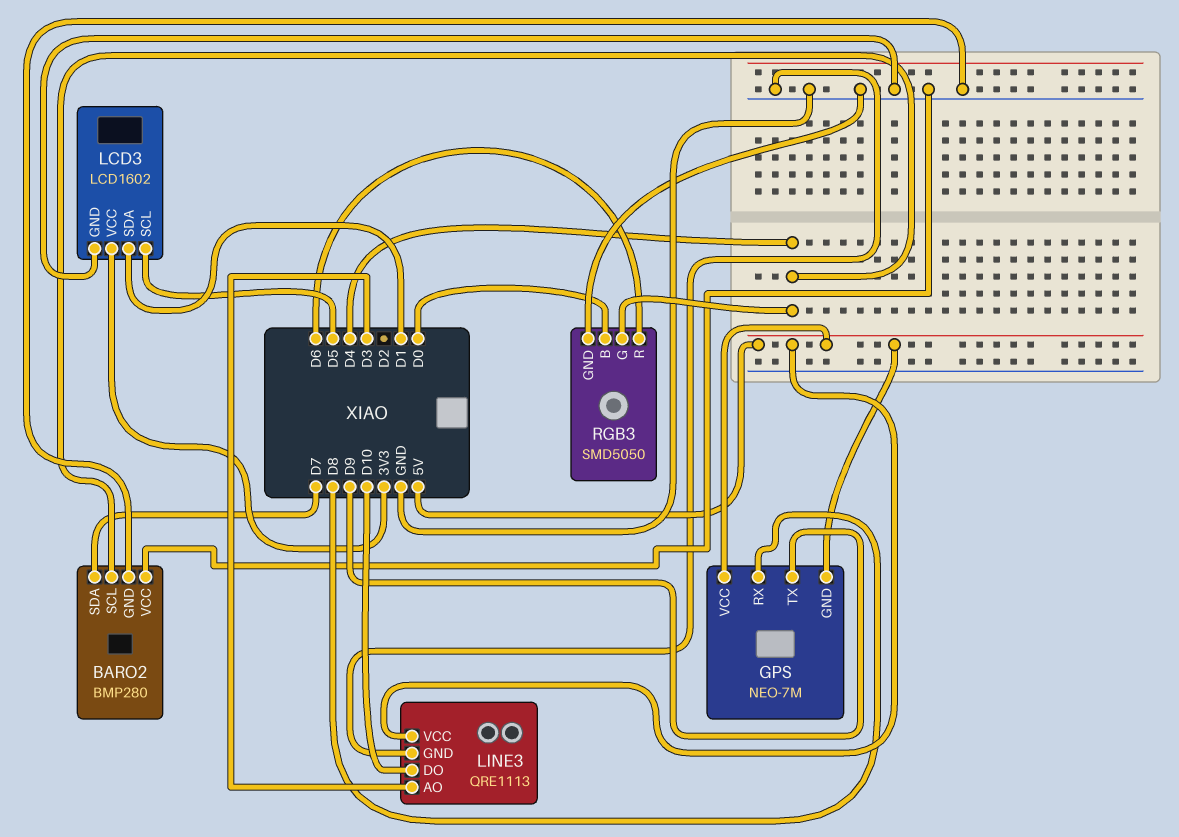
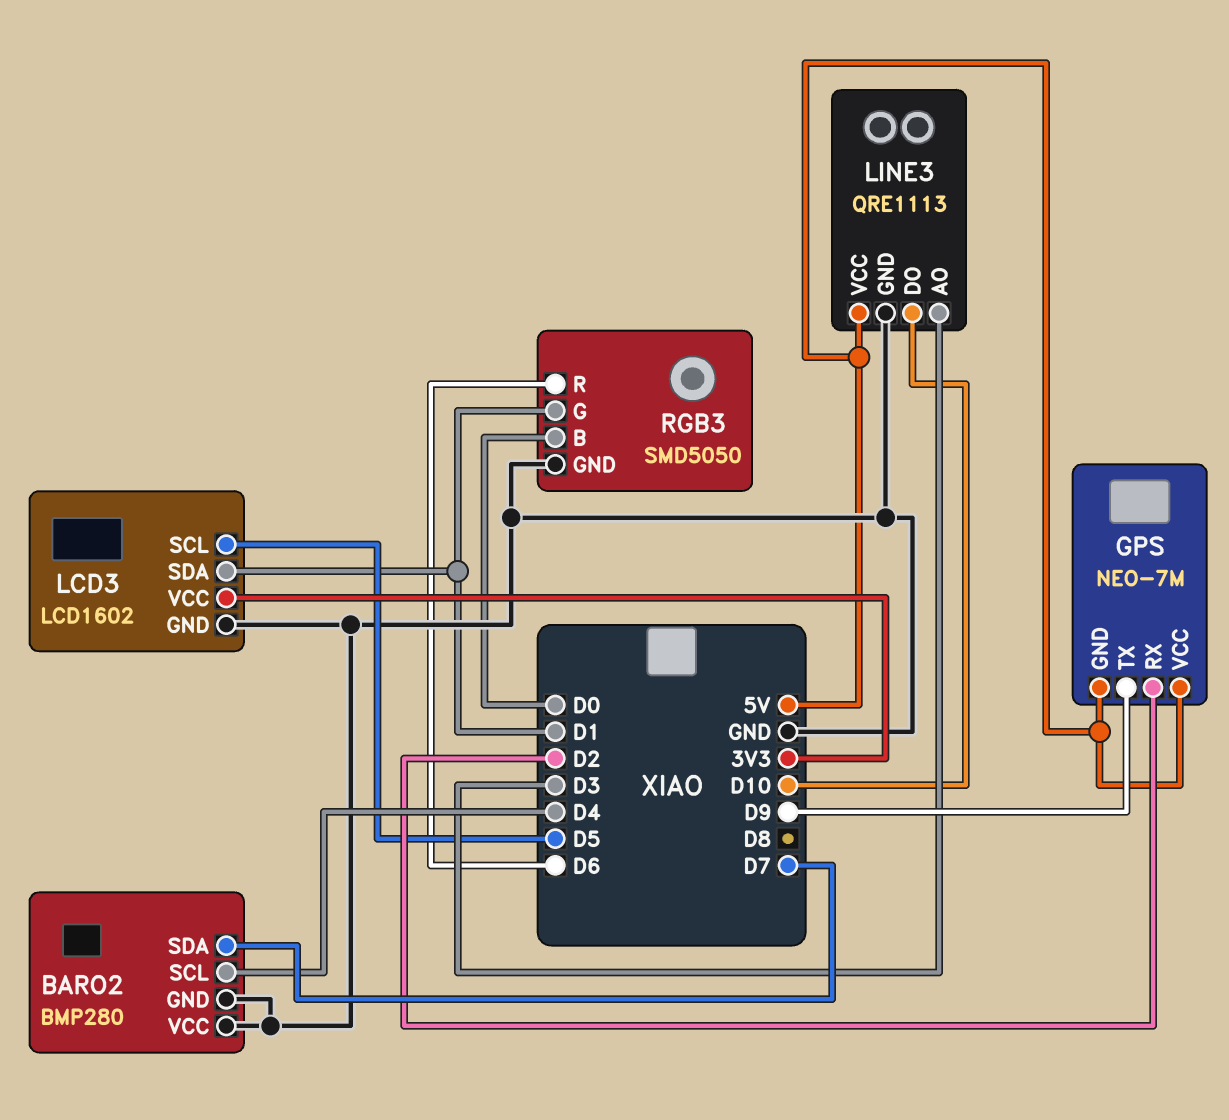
GPS pin RX: D8 -> D2
RGB3 pin G: D4 -> D1

